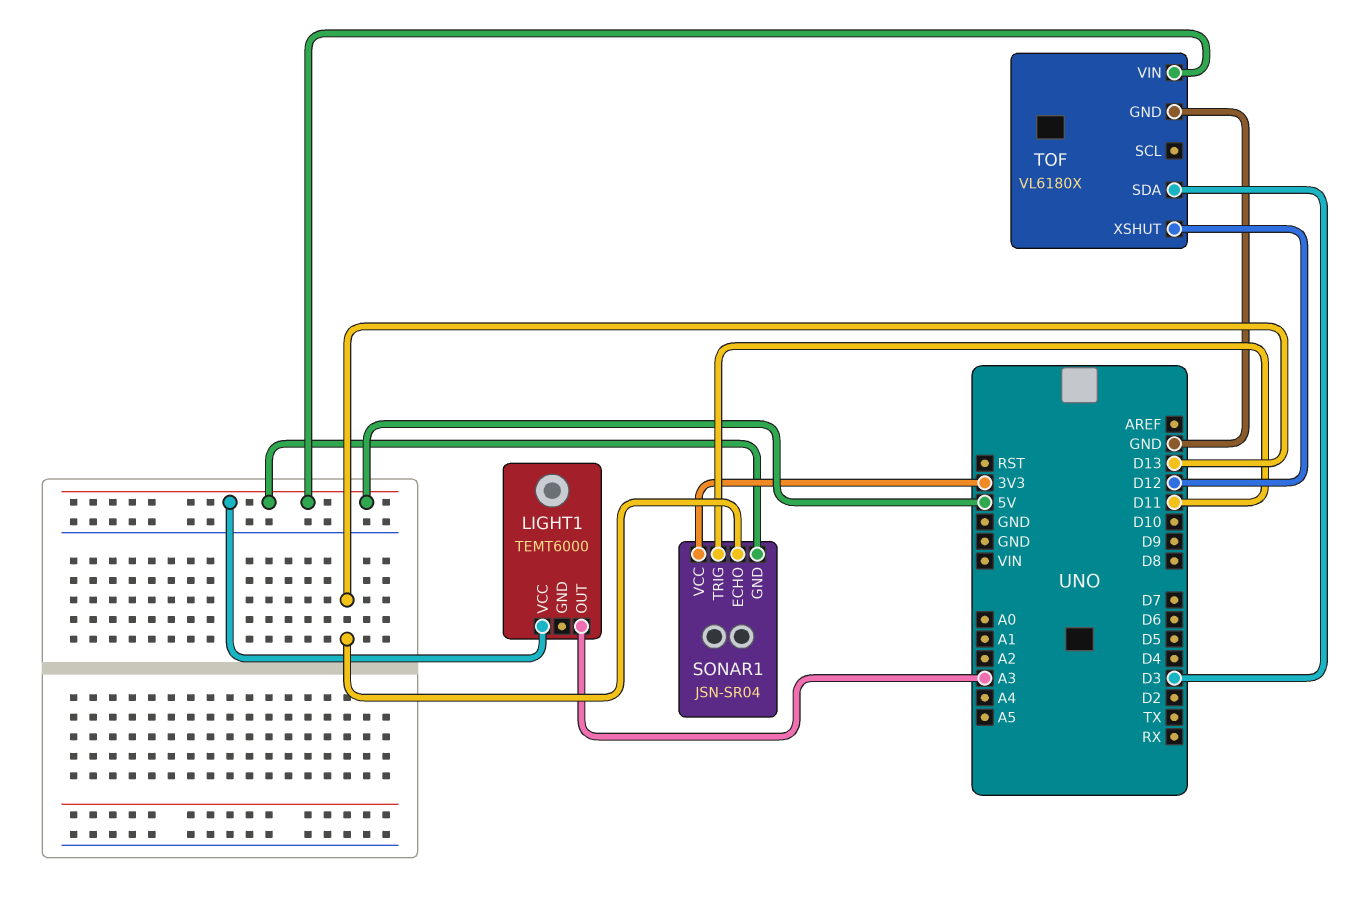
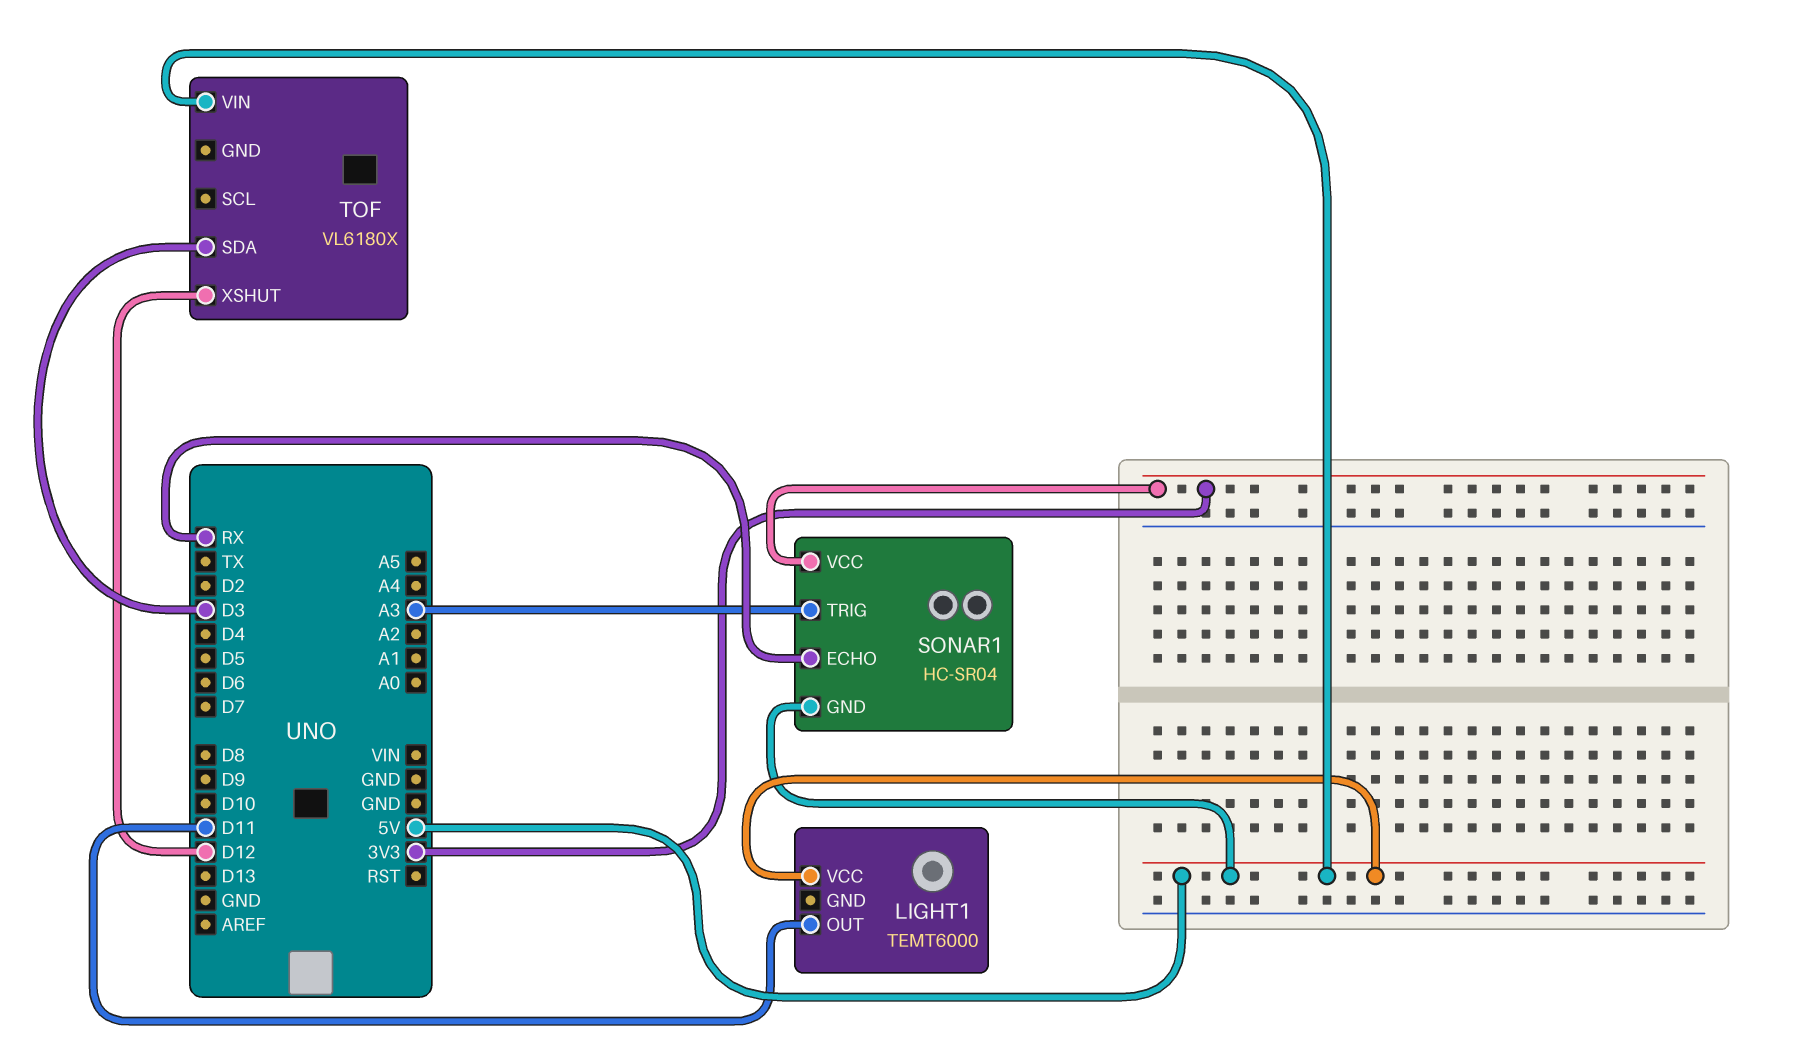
LIGHT1 pin OUT: A3 -> D11
SONAR1: JSN-SR04 -> HC-SR04
SONAR1 pin ECHO: D13 -> RX
SONAR1 pin TRIG: D11 -> A3
TOF pin GND: GND -> none

